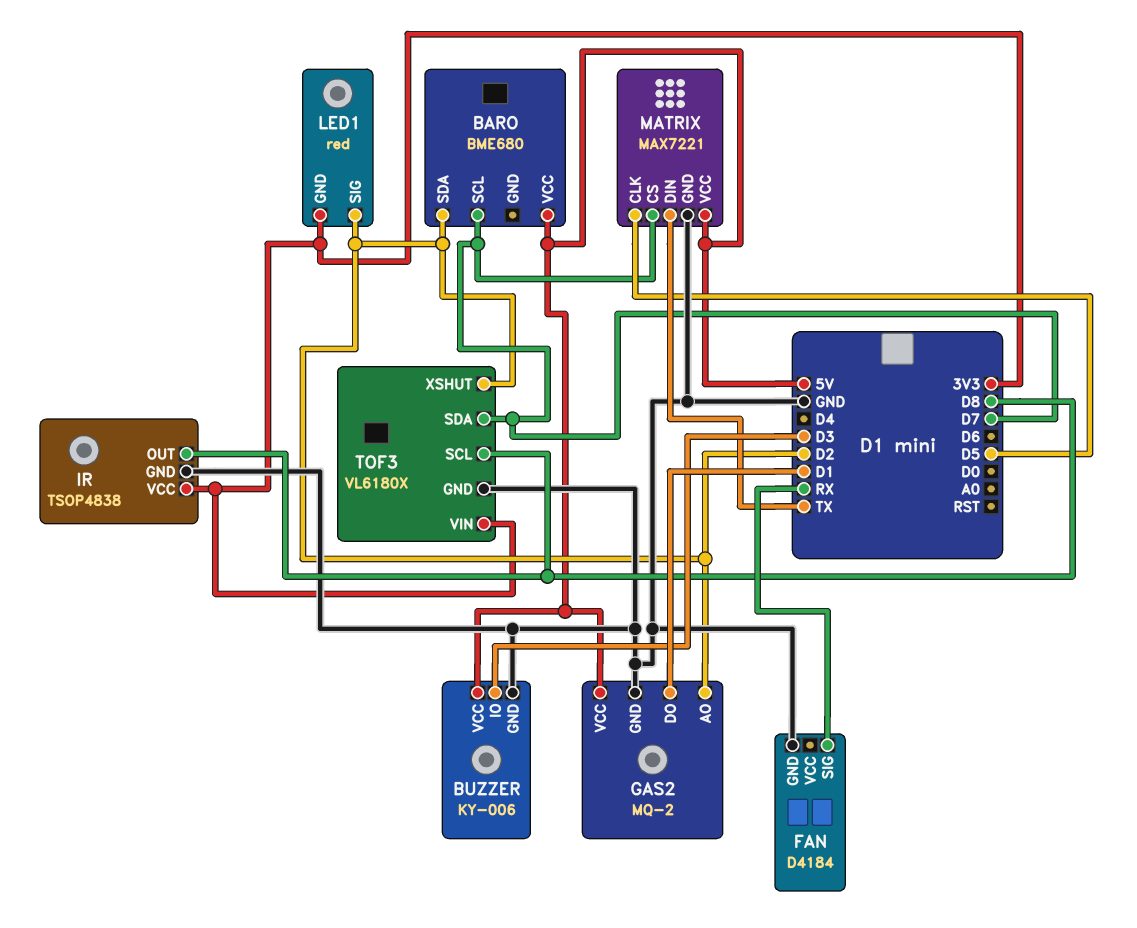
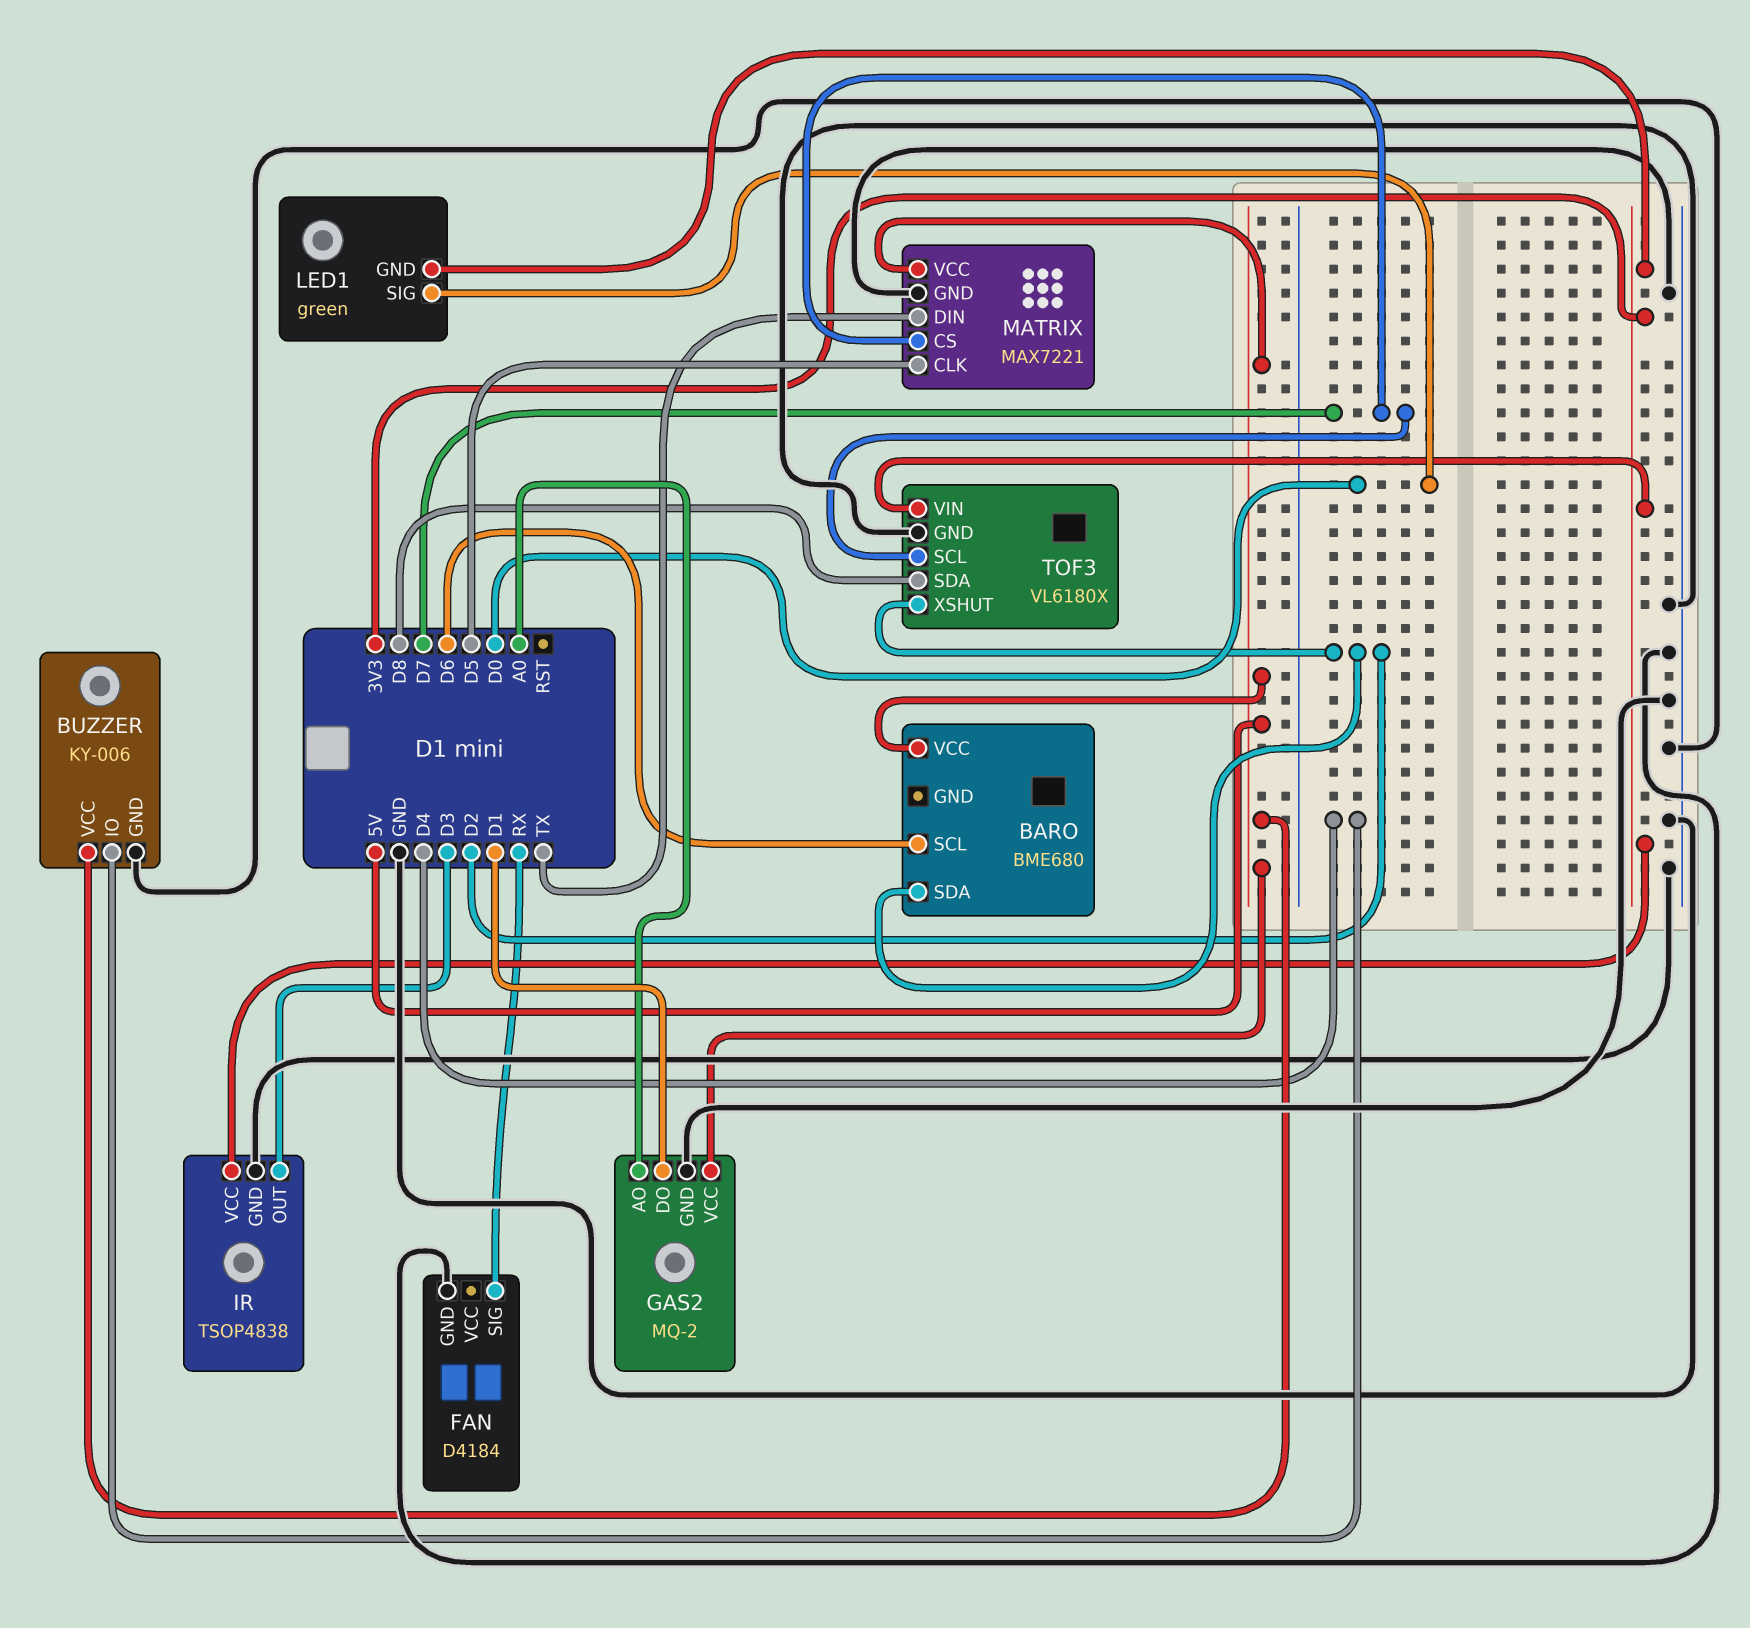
BARO pin SCL: D7 -> D6
BUZZER pin IO: D3 -> D4
GAS2 pin AO: D2 -> A0
IR pin OUT: D8 -> D3
LED1: red -> green
LED1 pin SIG: D2 -> D0
TOF3 pin SCL: D8 -> D7
TOF3 pin SDA: D7 -> D8

